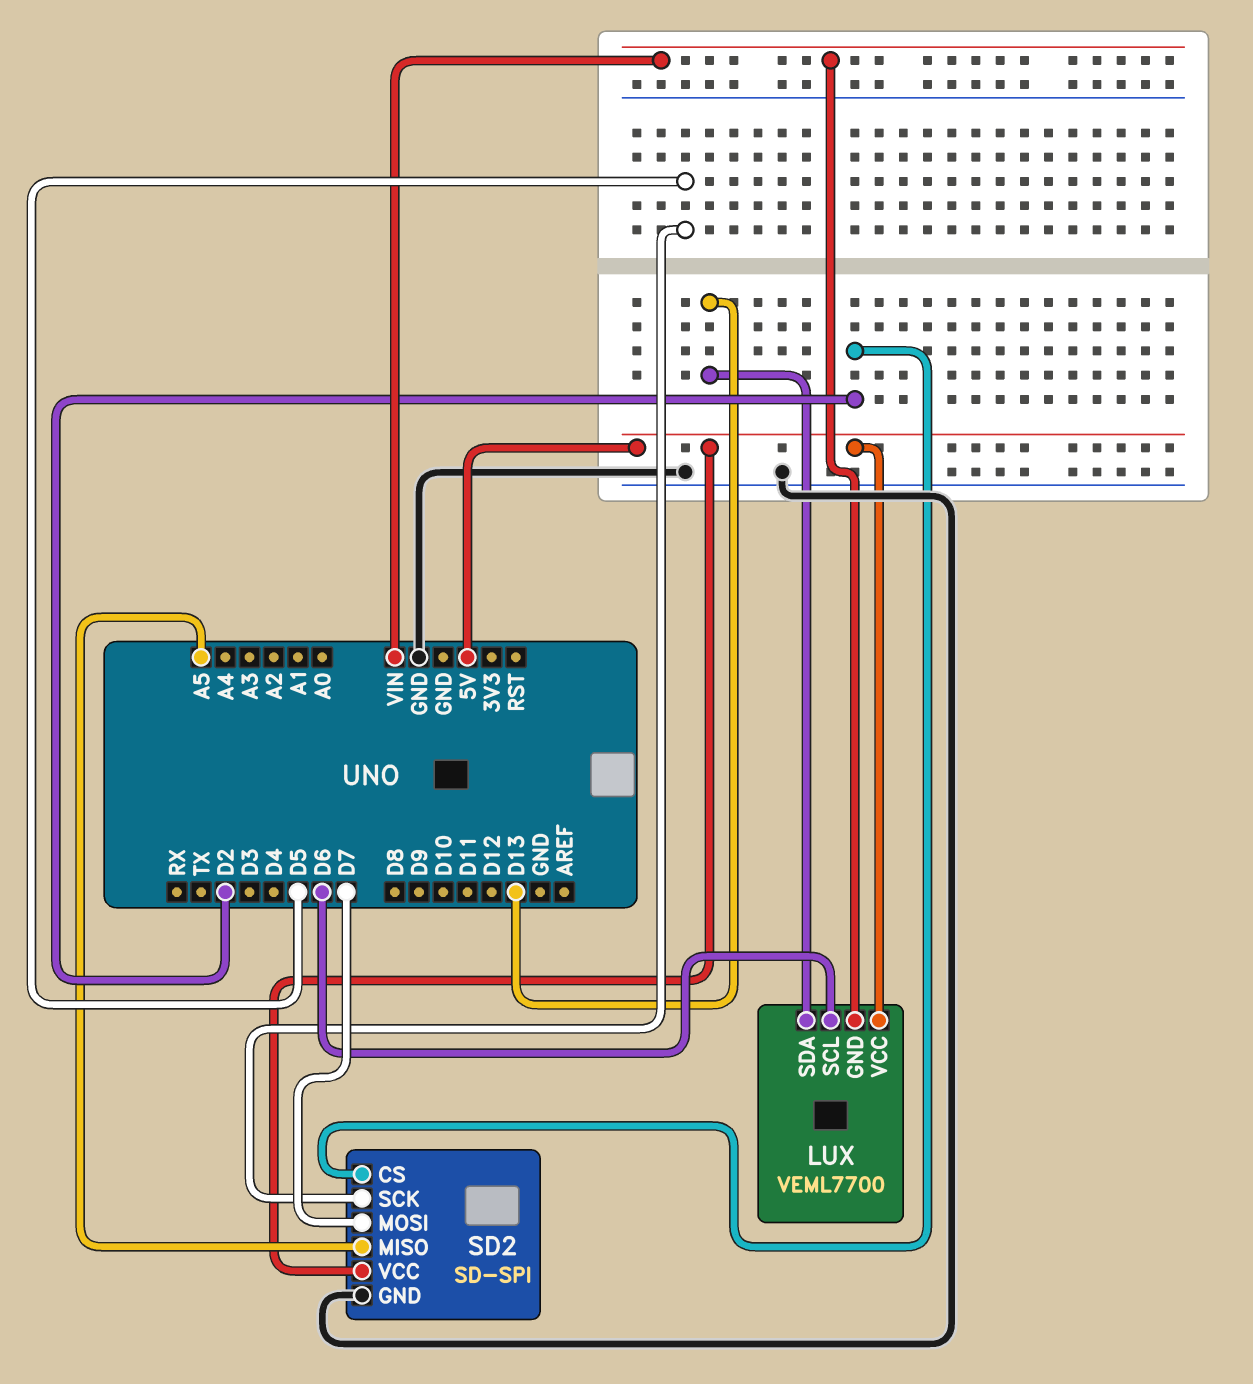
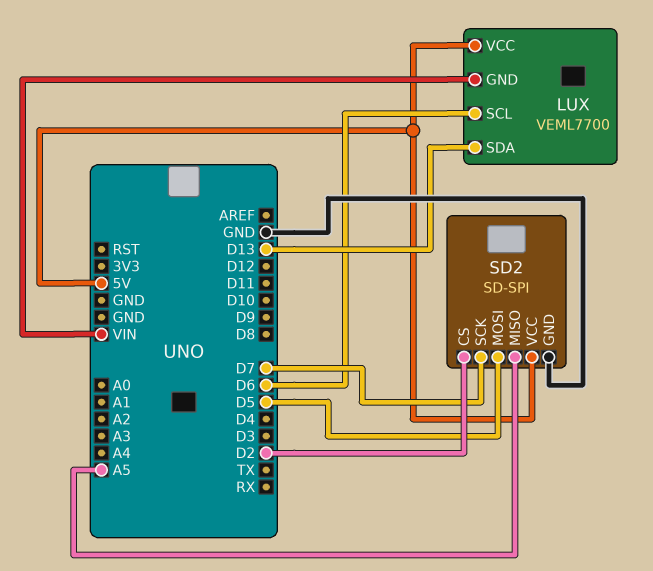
SD2 pin MOSI: D7 -> D5
SD2 pin SCK: D5 -> D7

